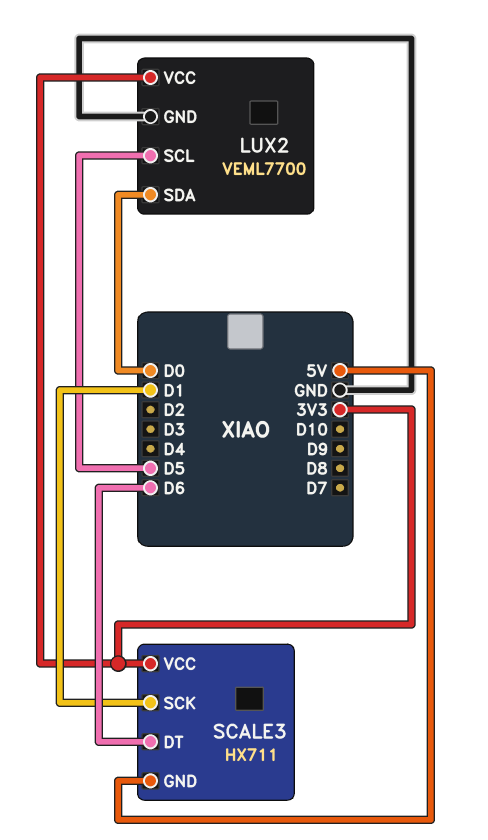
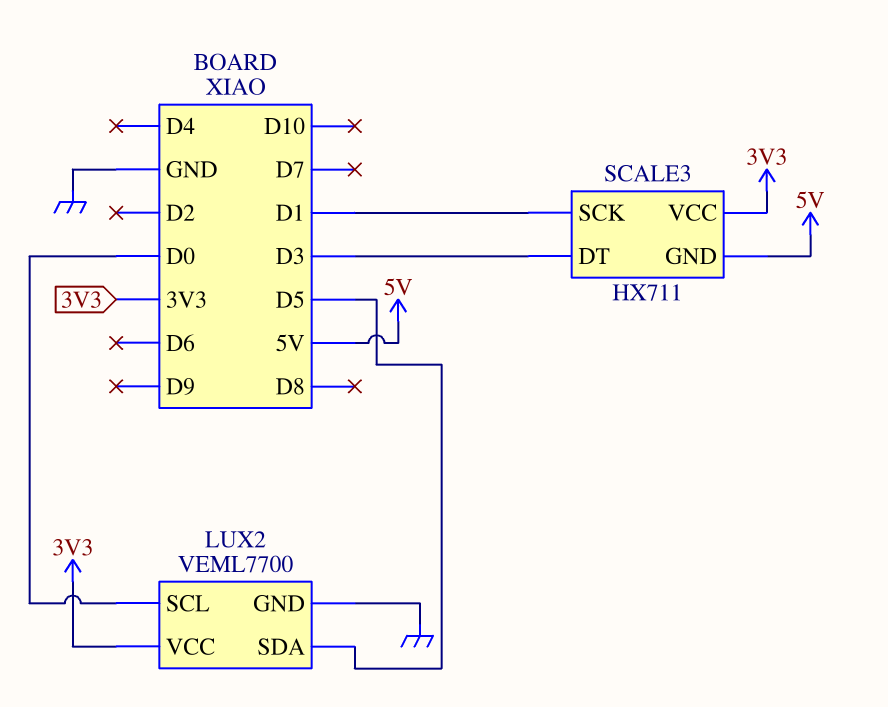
LUX2 pin SCL: D5 -> D0
LUX2 pin SDA: D0 -> D5
SCALE3 pin DT: D6 -> D3

